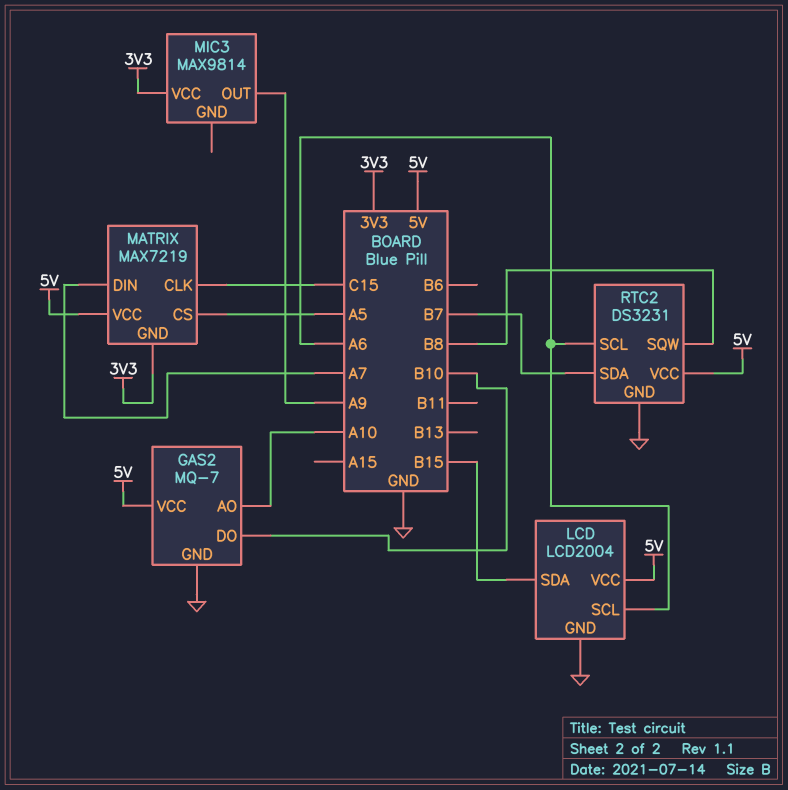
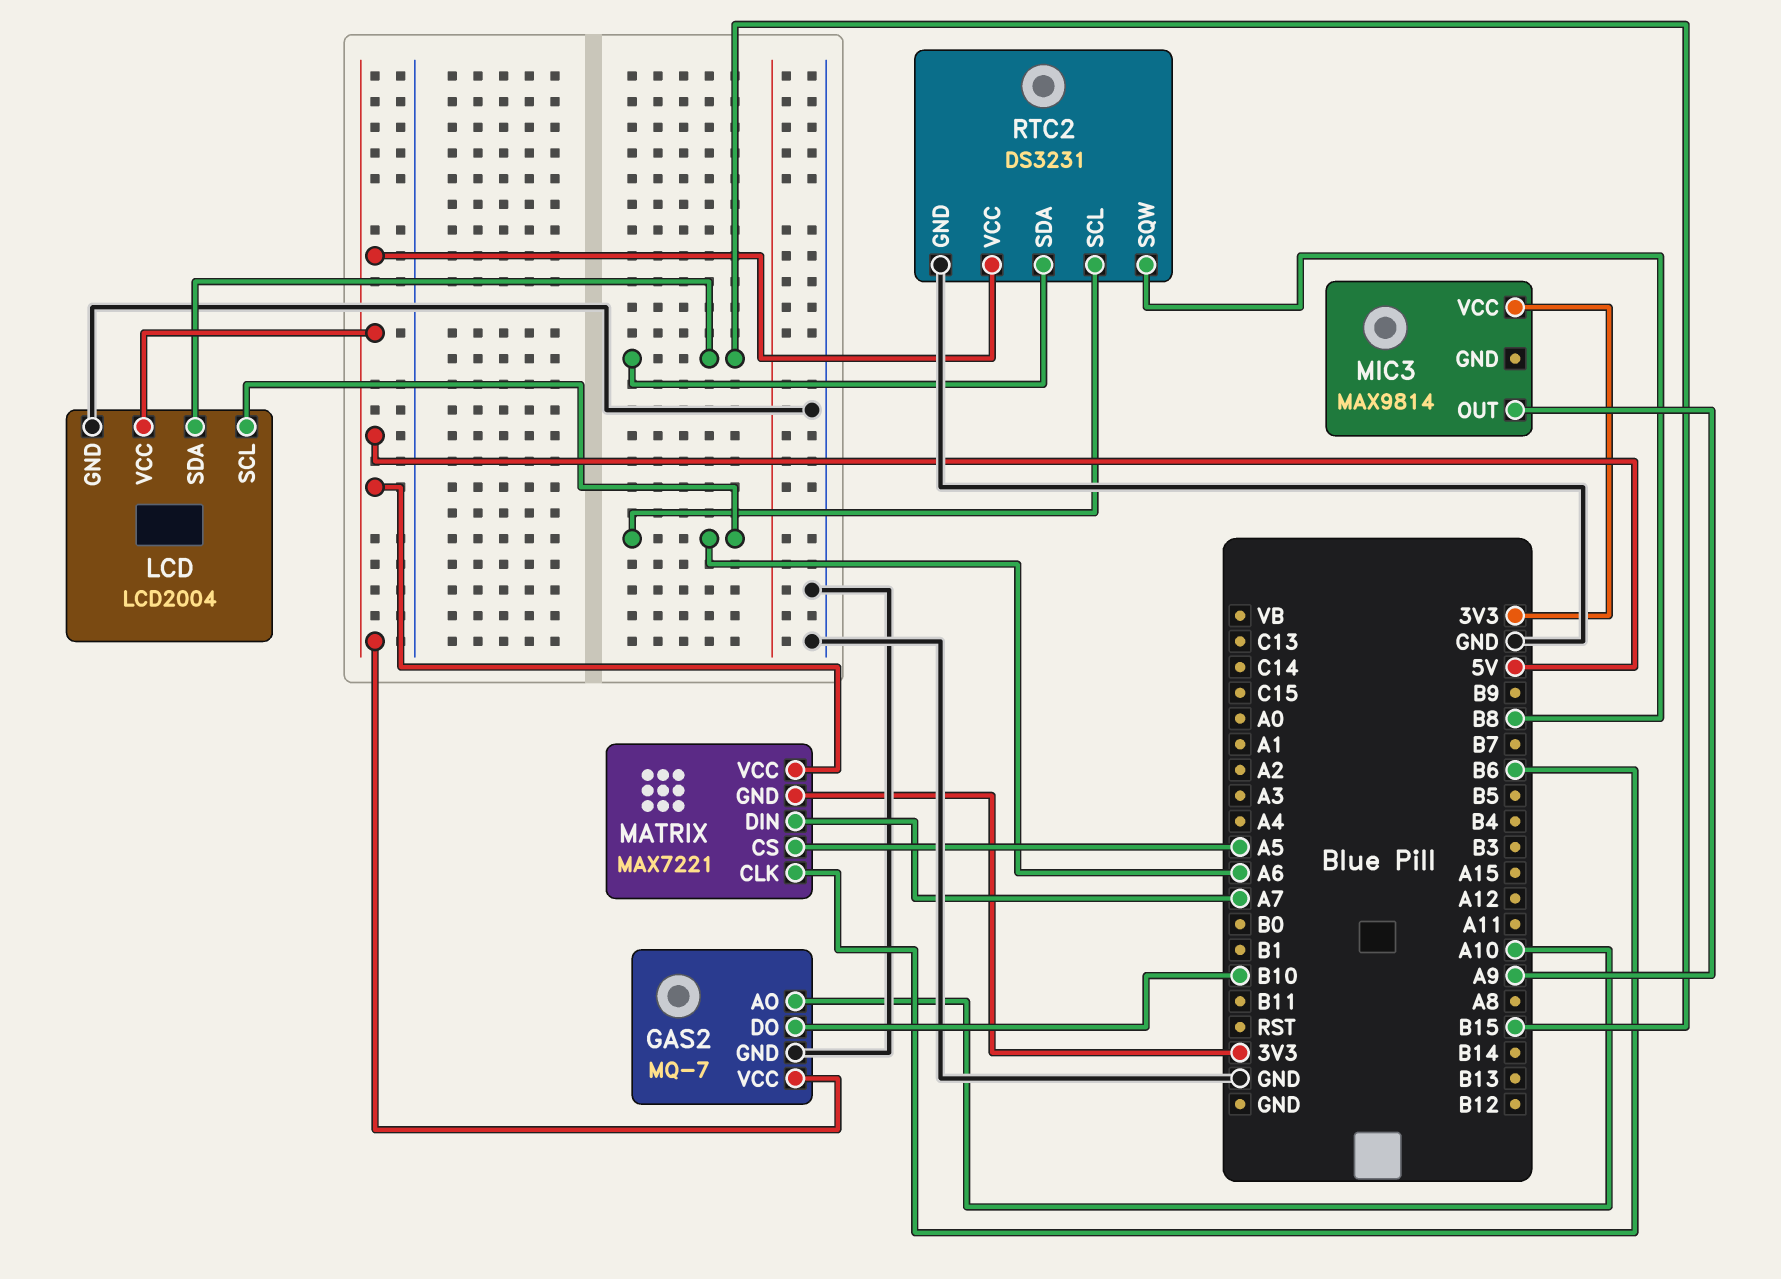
MATRIX: MAX7219 -> MAX7221
MATRIX pin CLK: C15 -> B6
RTC2 pin SDA: B7 -> B15

